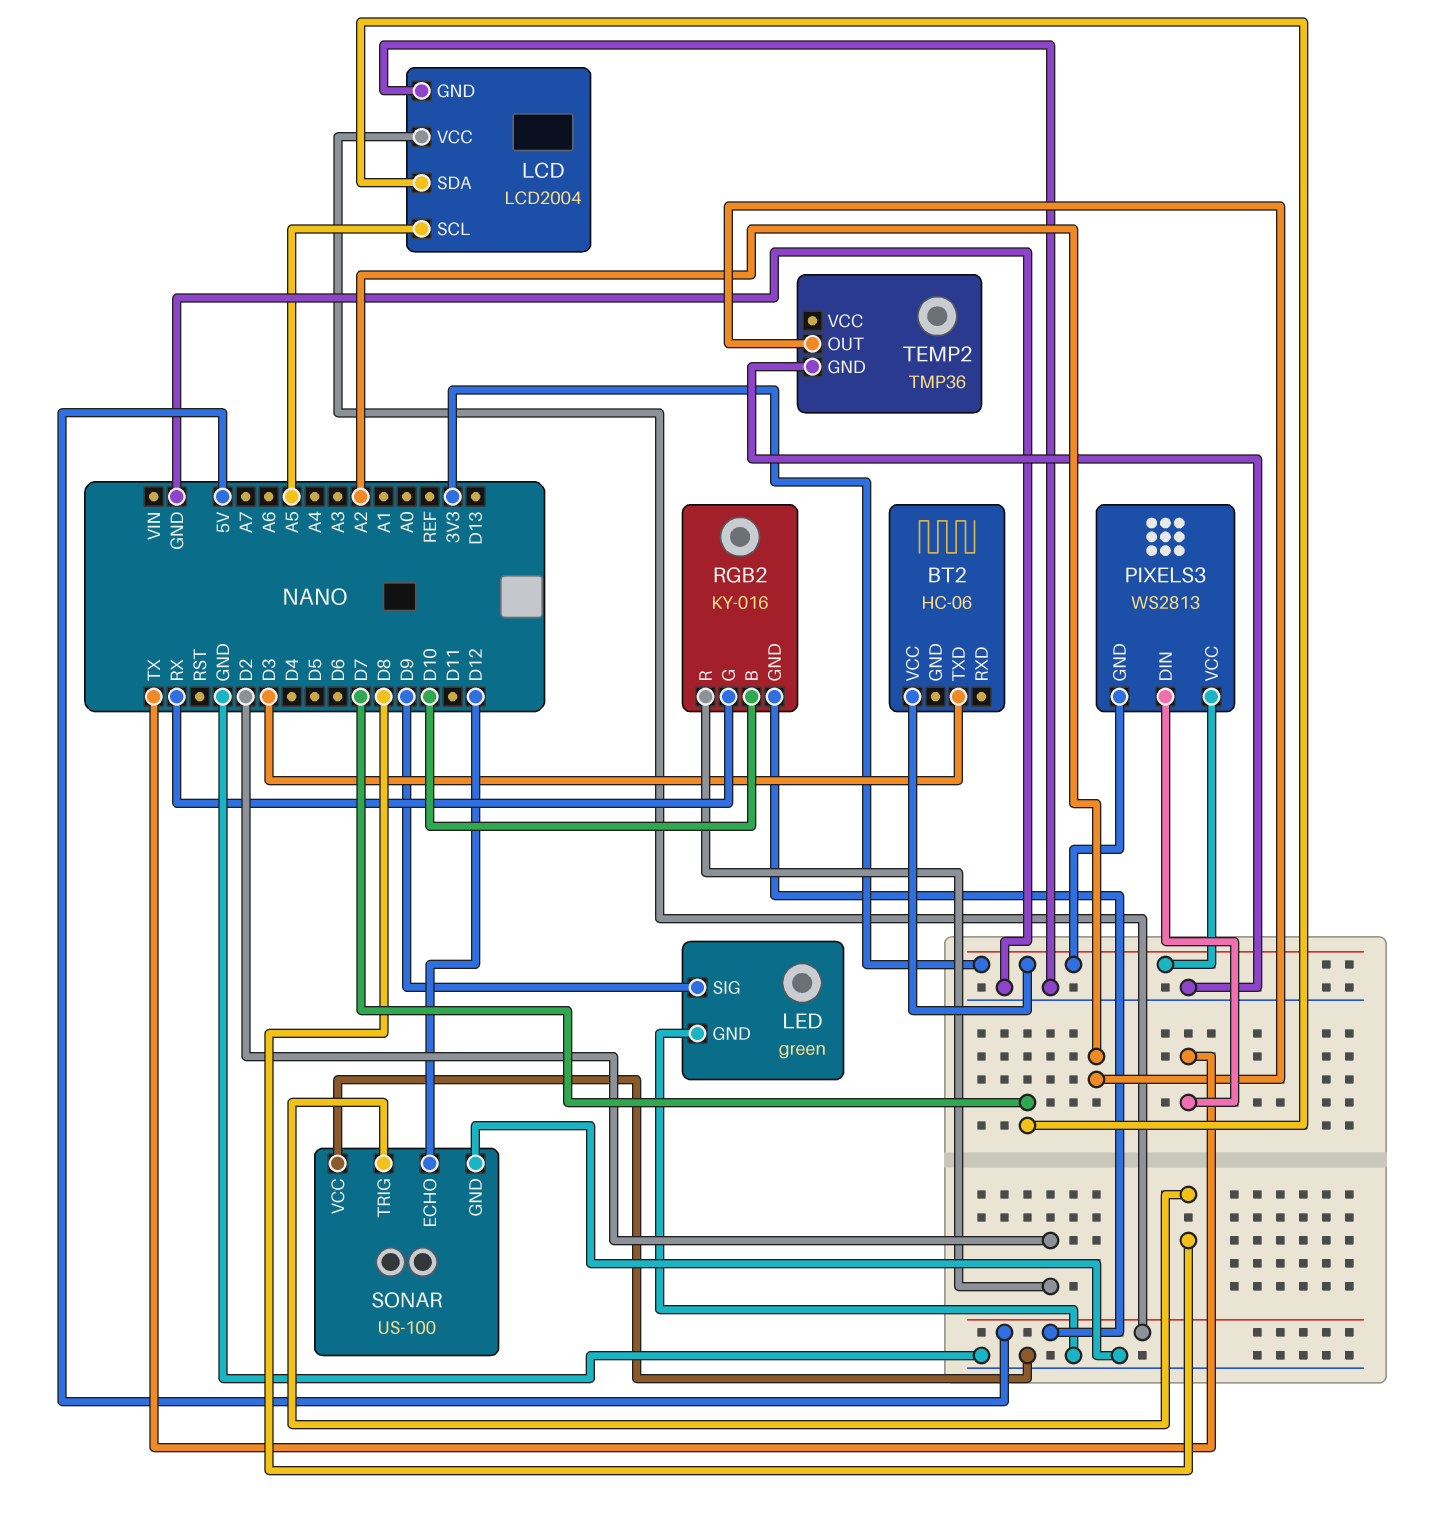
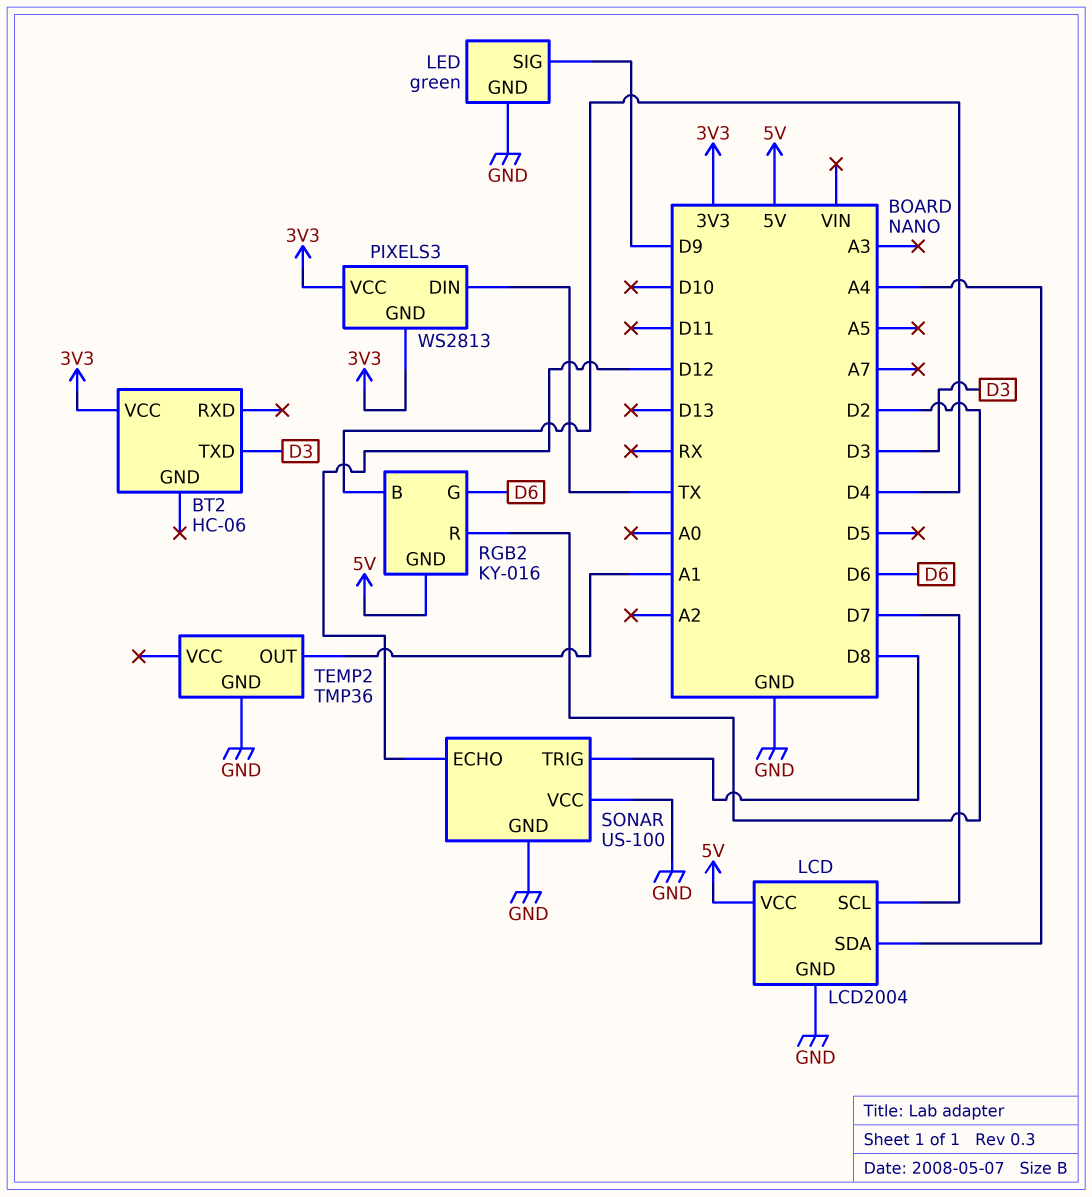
LCD pin SCL: A5 -> D7
LCD pin SDA: D7 -> A4
RGB2 pin B: D10 -> D4
RGB2 pin G: RX -> D6
TEMP2 pin OUT: A2 -> A1

